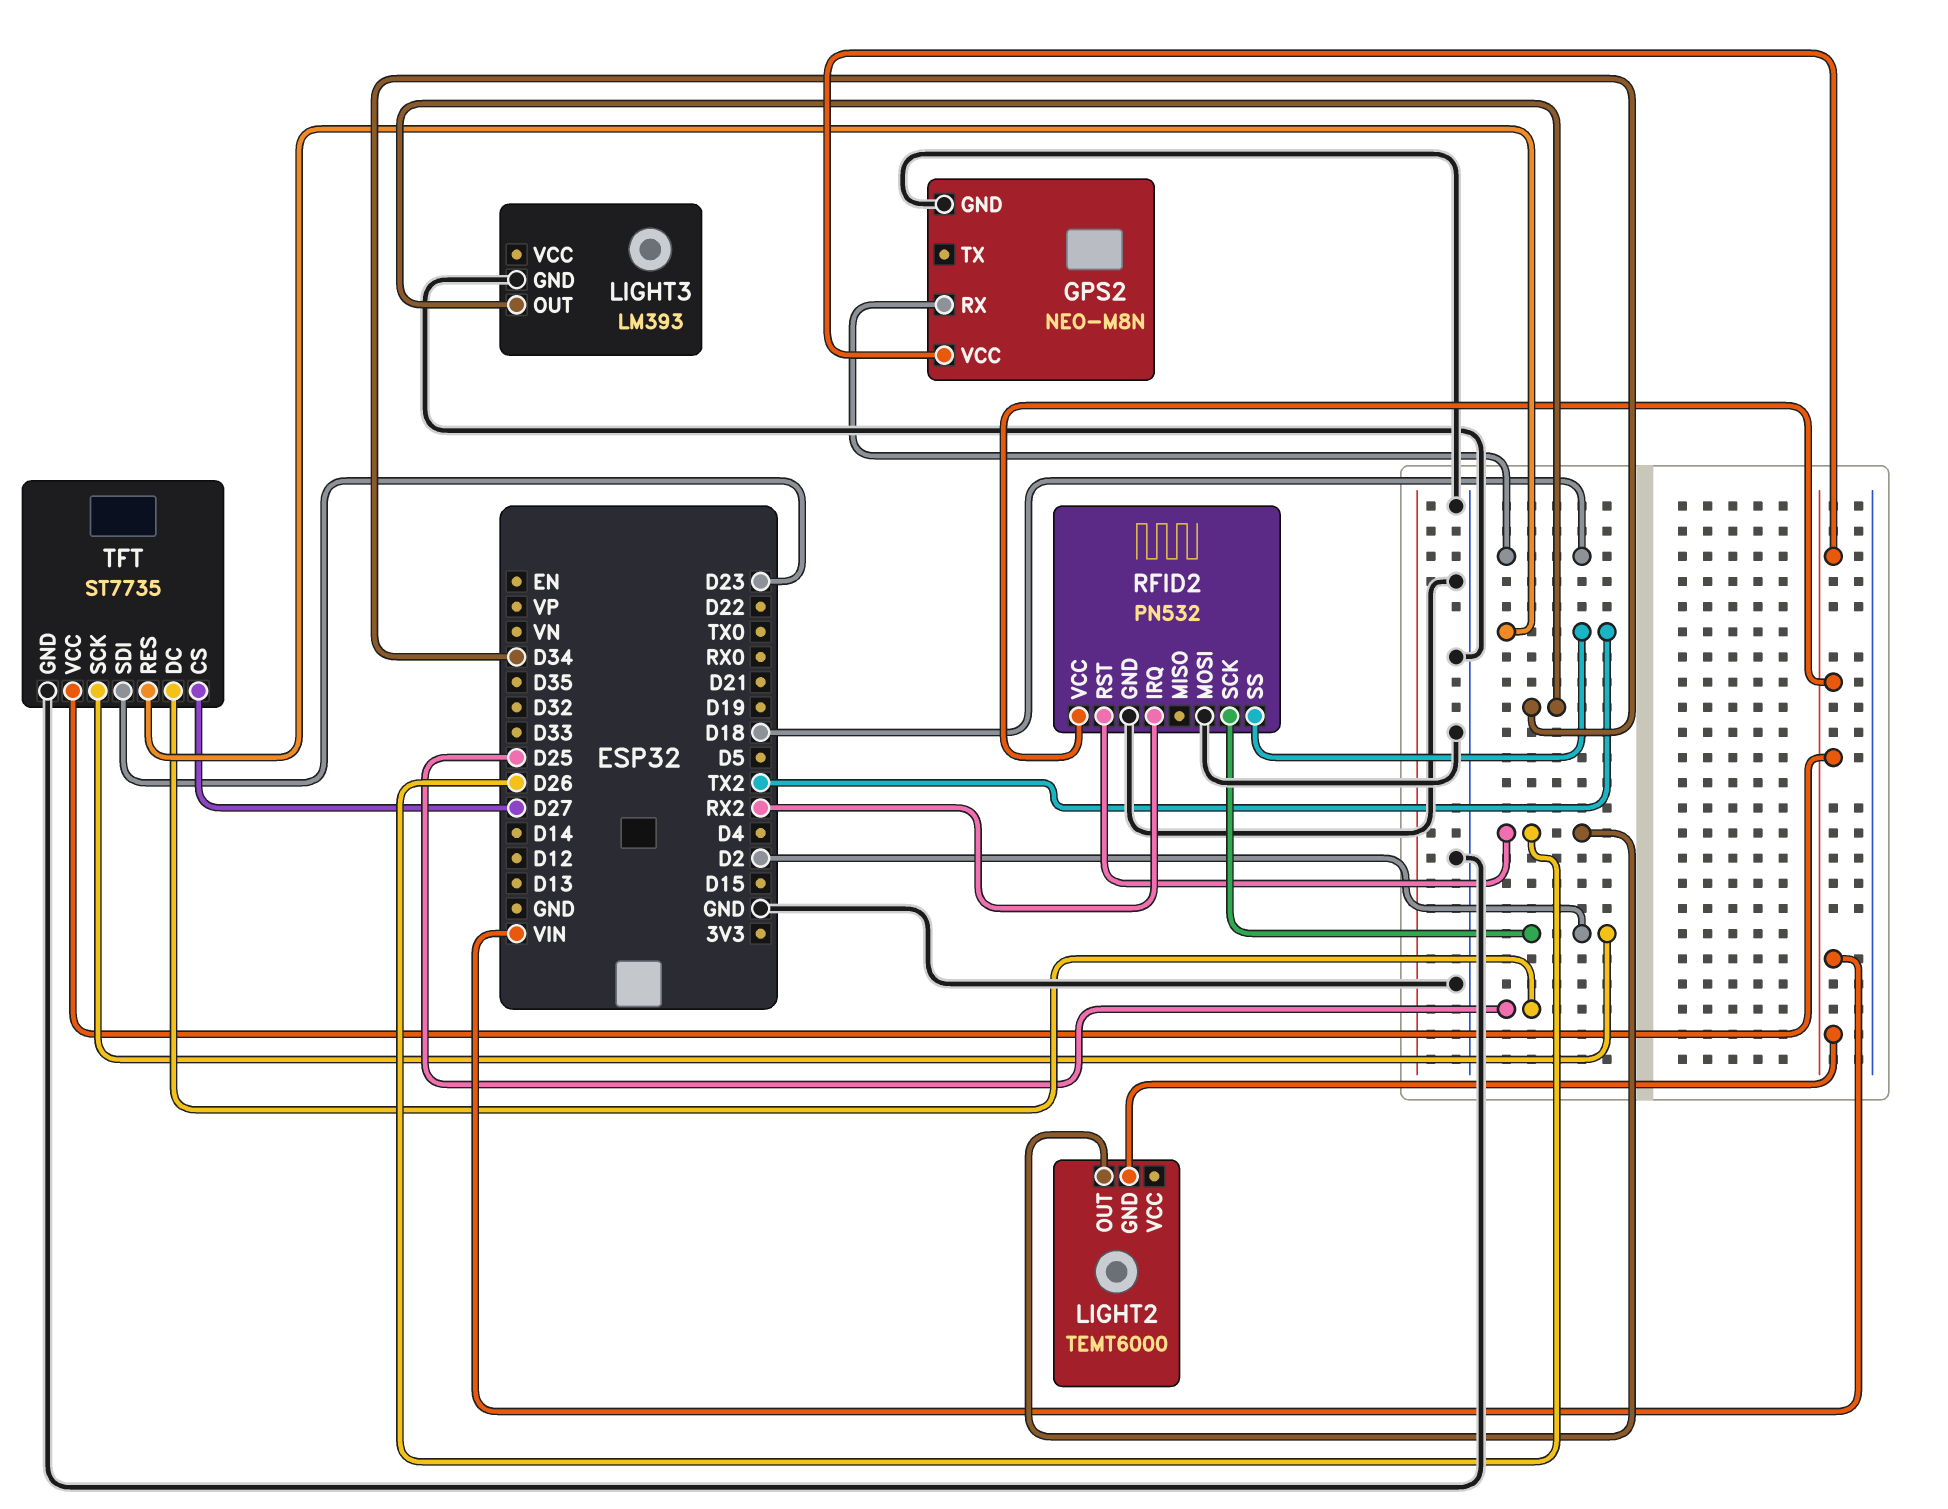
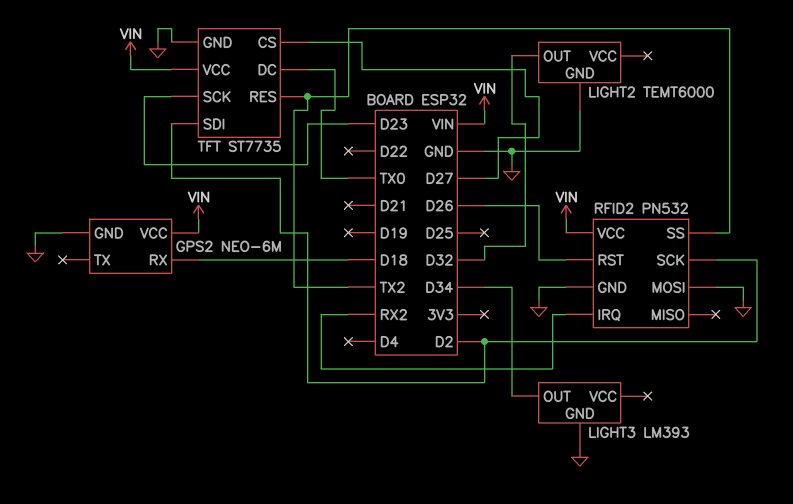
GPS2: NEO-M8N -> NEO-6M
LIGHT2 pin GND: VIN -> GND
LIGHT2 pin OUT: D26 -> D32
TFT pin DC: D25 -> TX0
TFT pin SCK: D2 -> D23
TFT pin SDI: D23 -> D2

